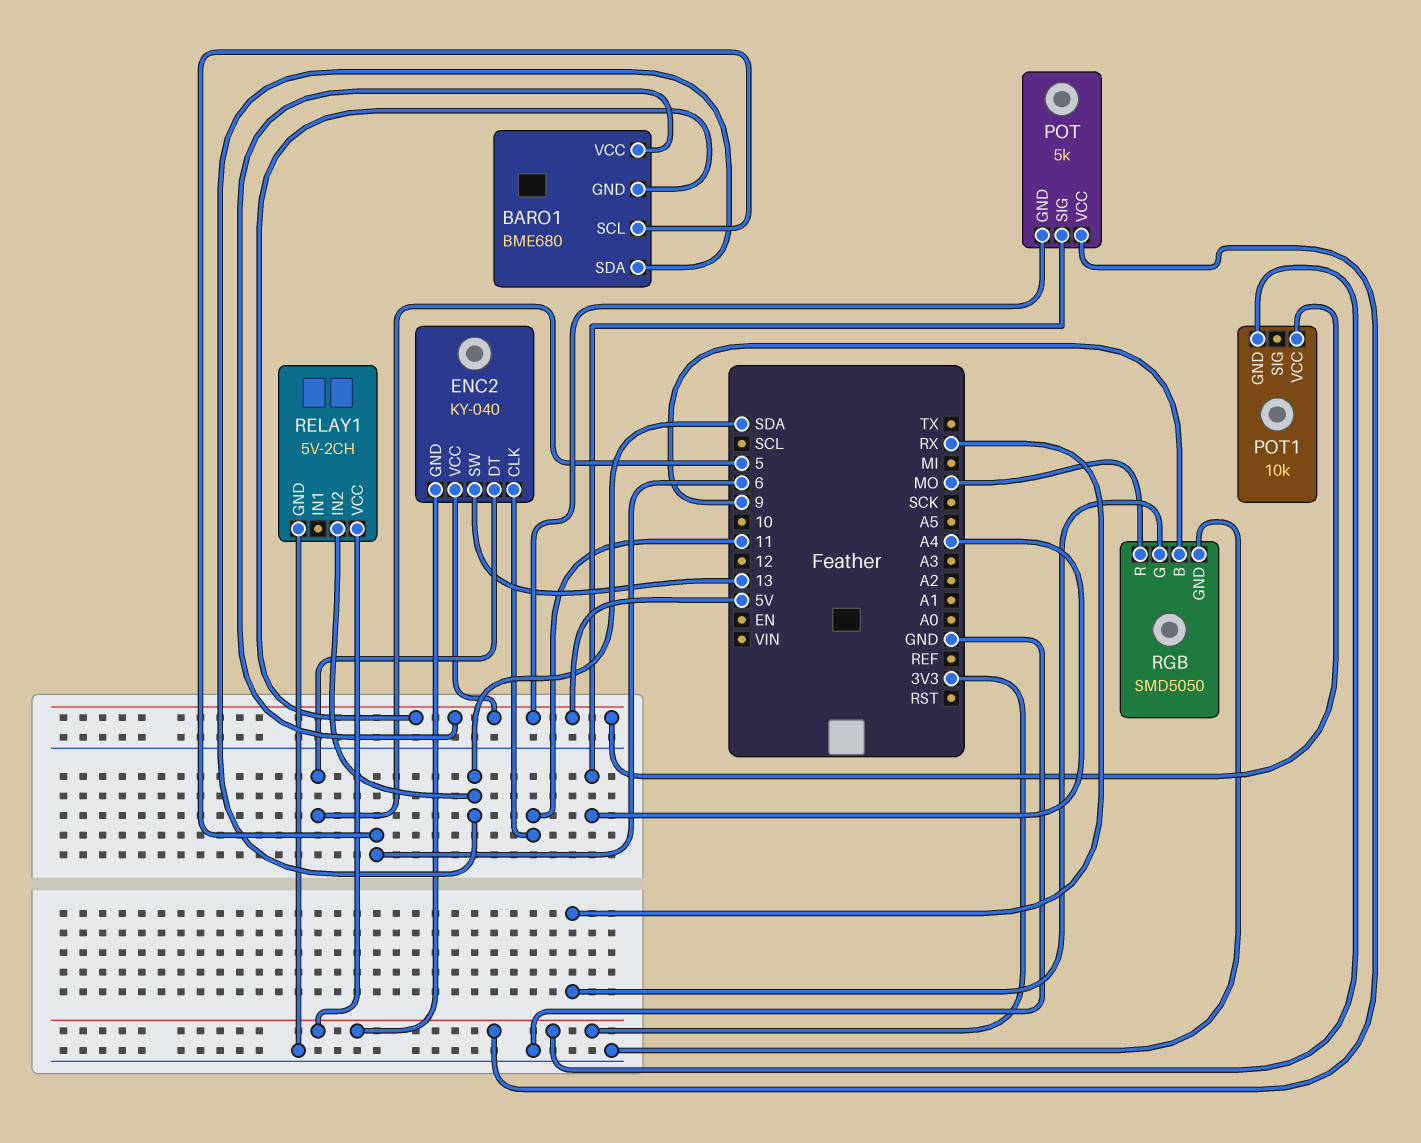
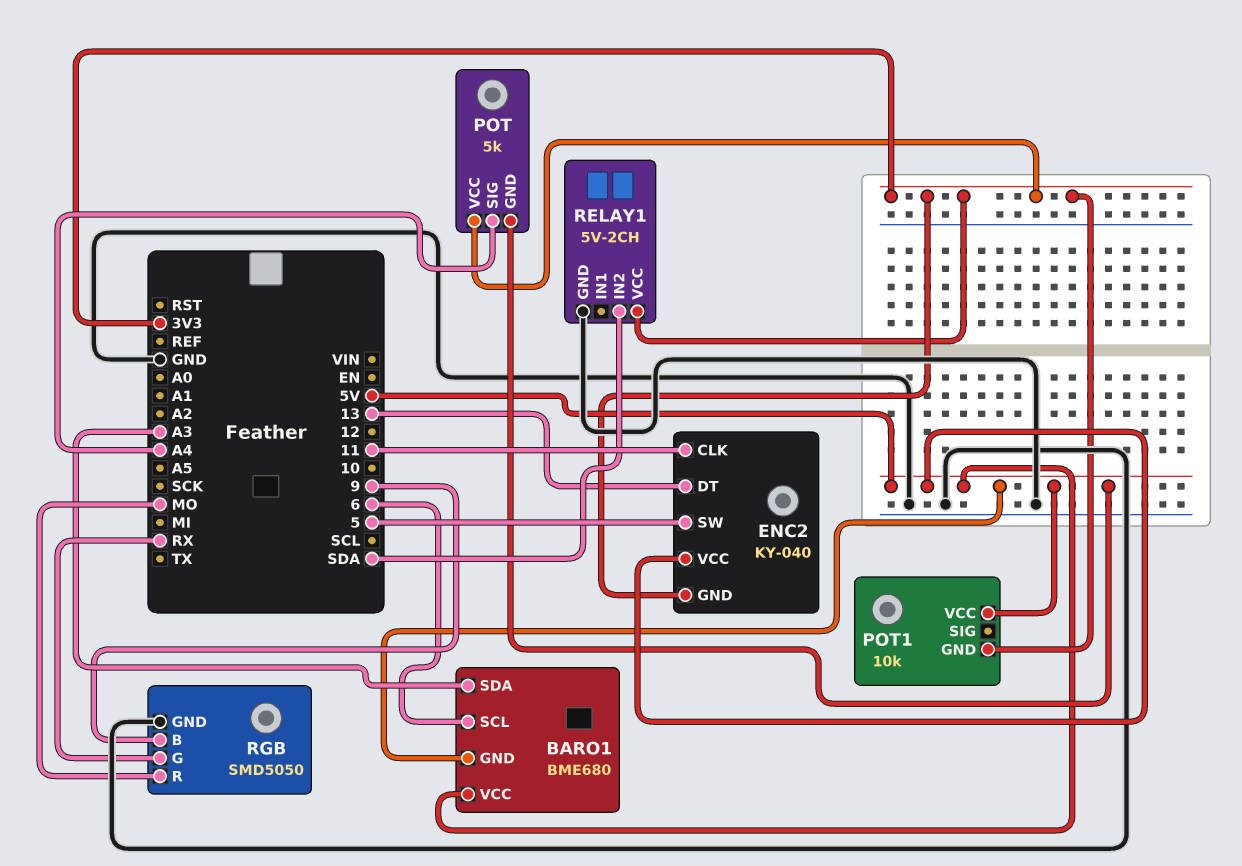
BARO1 pin SDA: SDA -> A3
ENC2 pin DT: 5 -> 13
ENC2 pin SW: 13 -> 5

